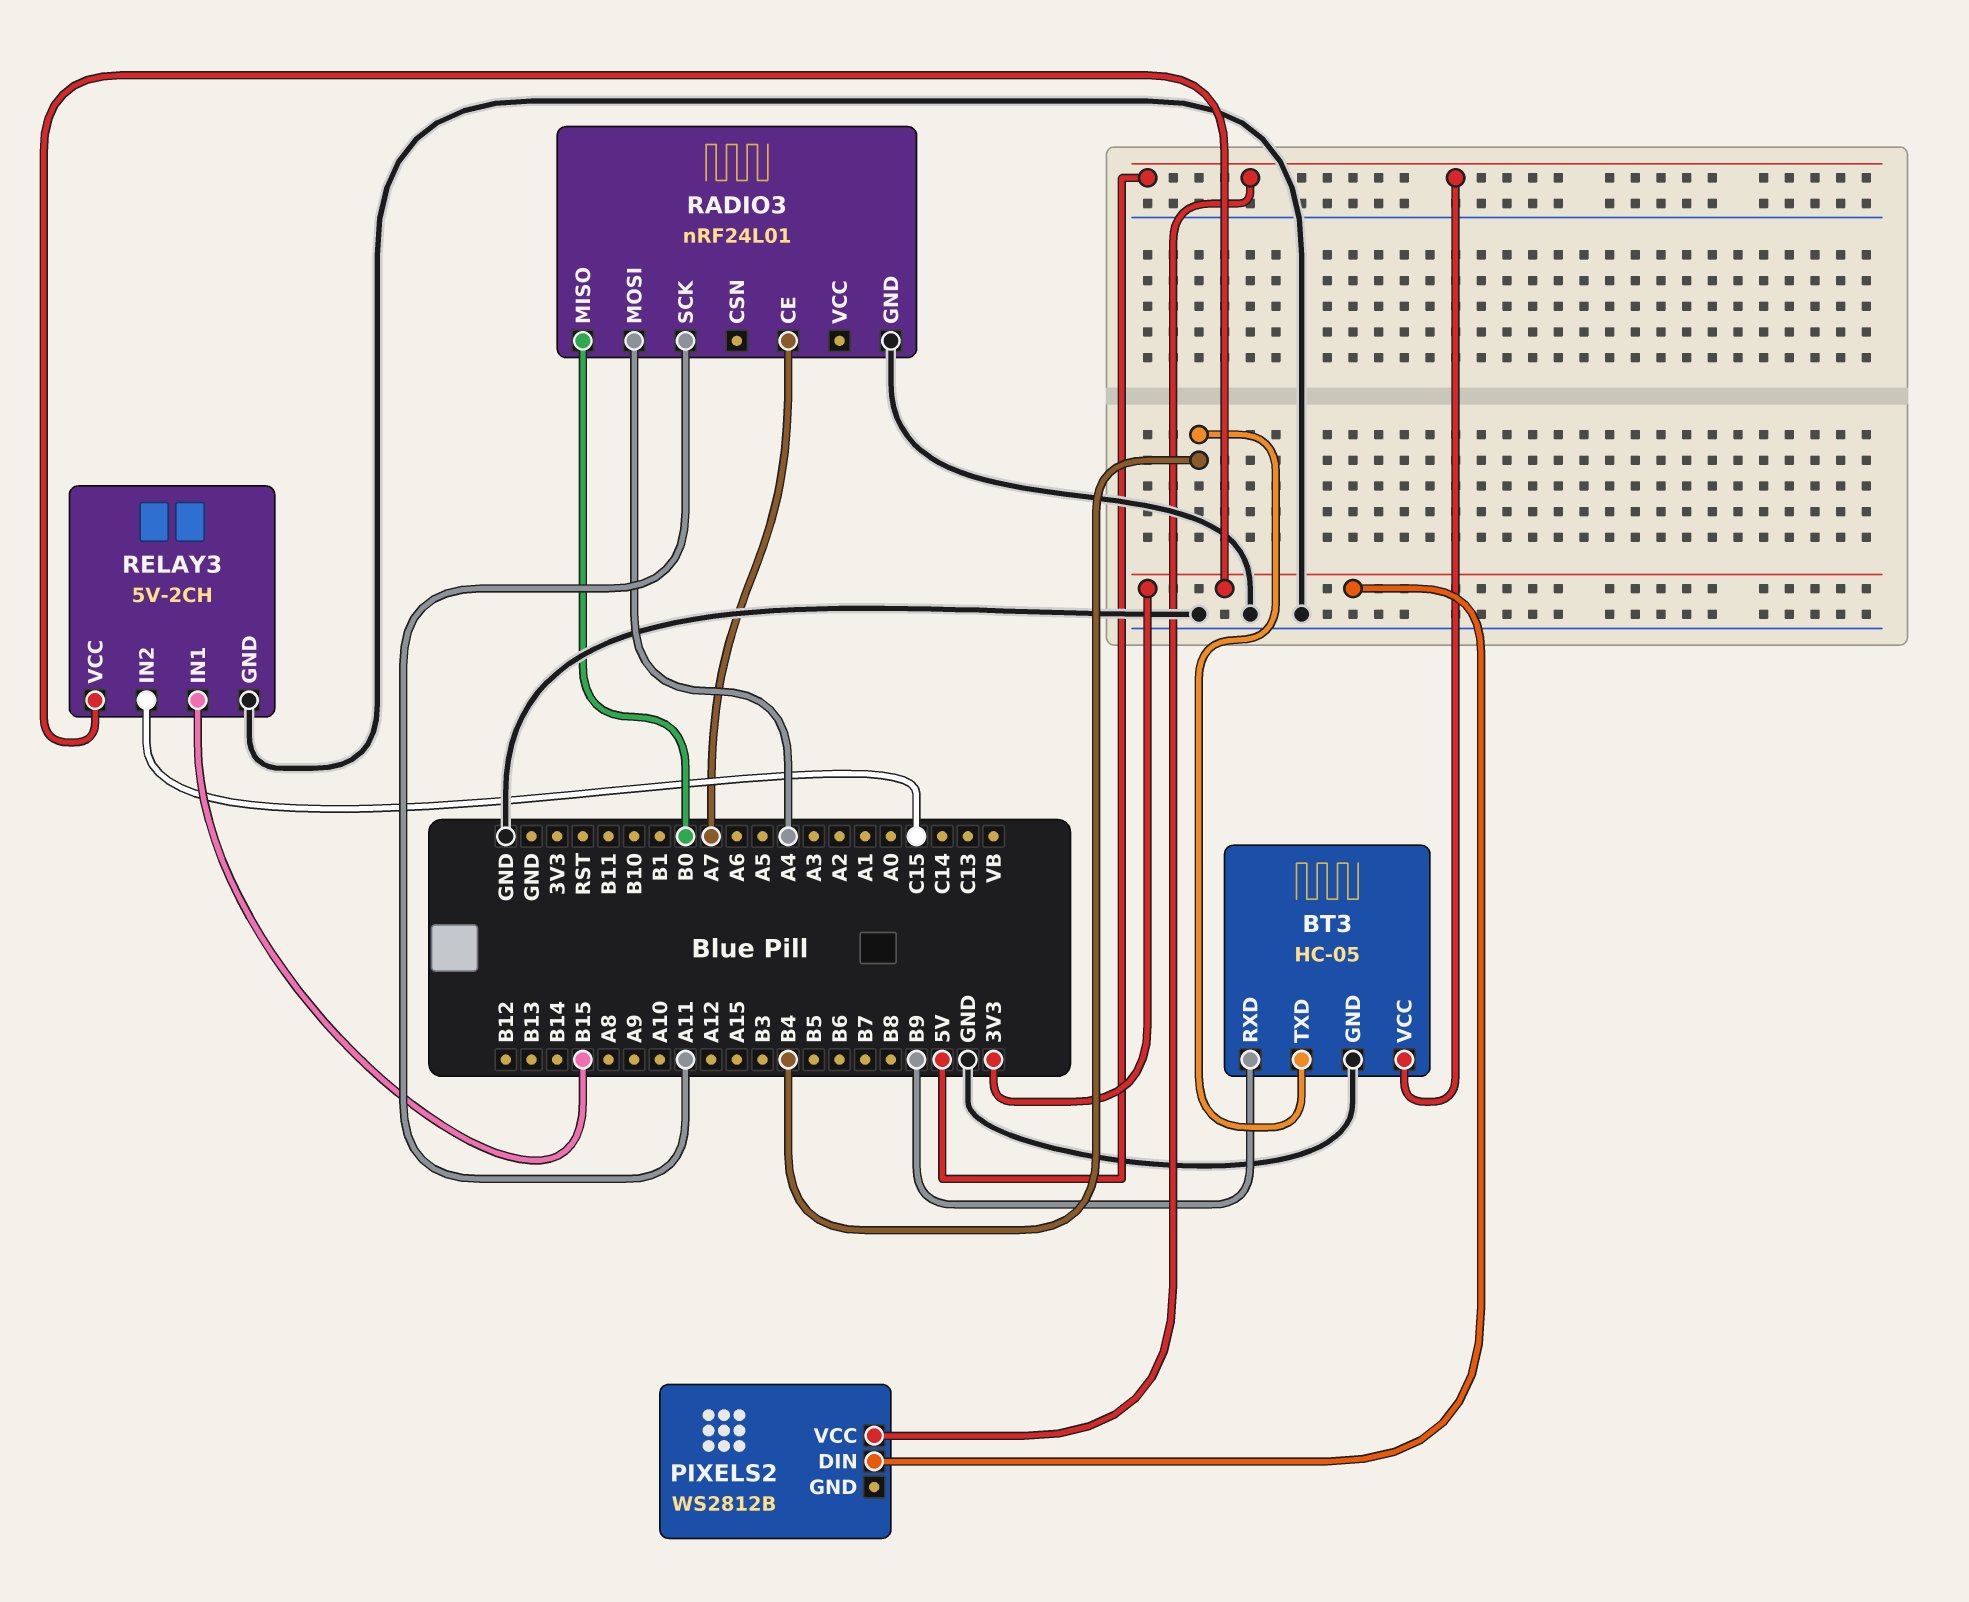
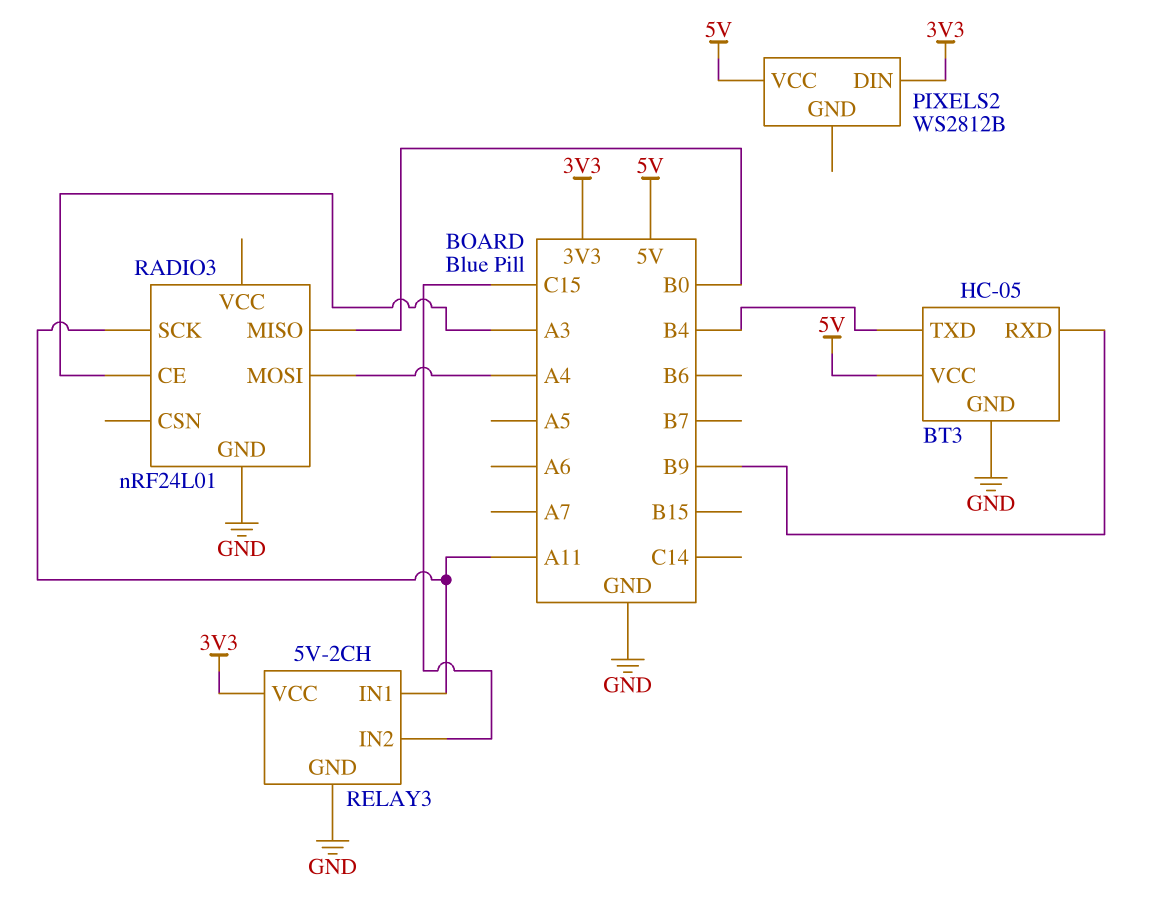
RADIO3 pin CE: A7 -> A3
RELAY3 pin IN1: B15 -> A11

